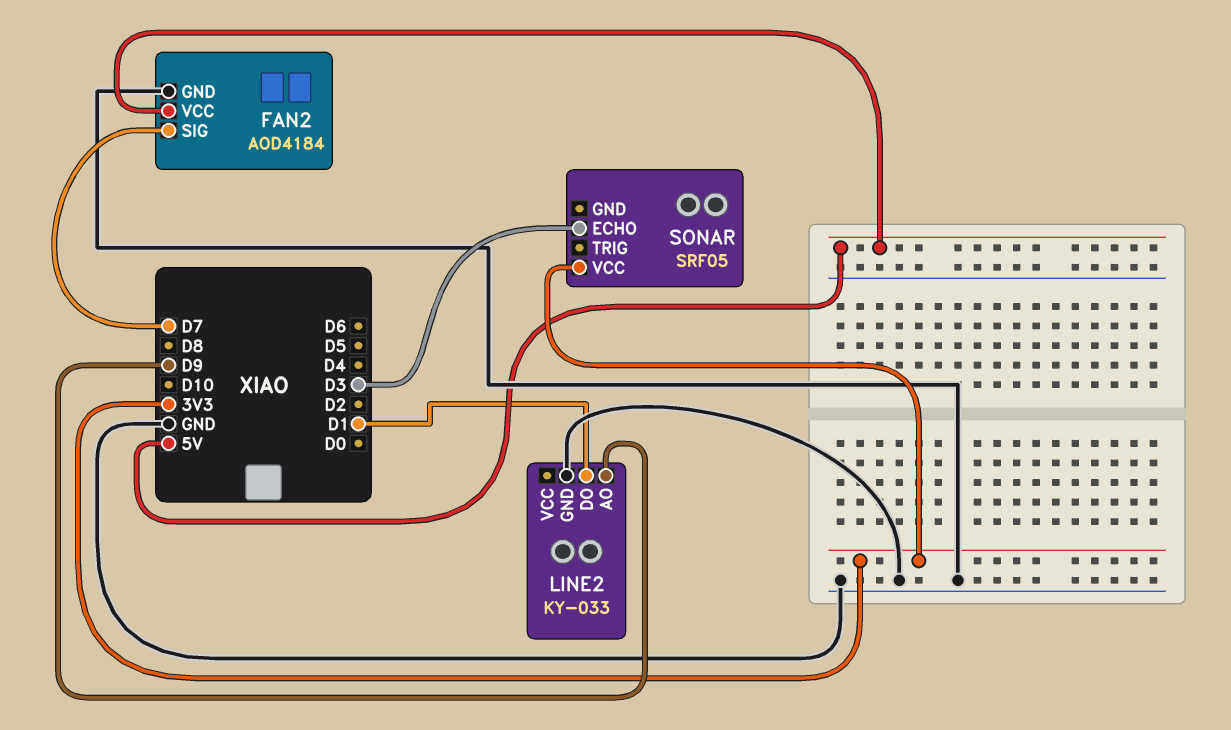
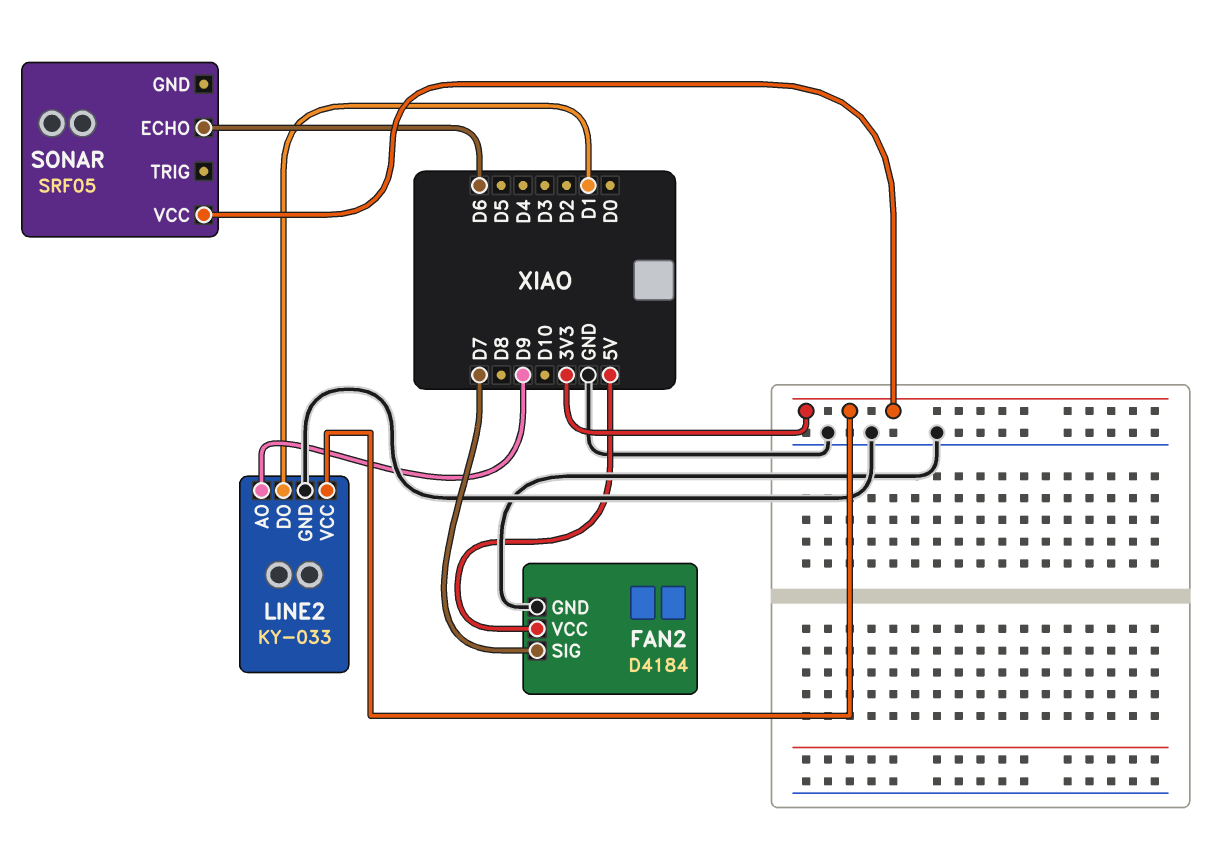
FAN2: AOD4184 -> D4184
LINE2 pin VCC: none -> 3V3
SONAR pin ECHO: D3 -> D6

